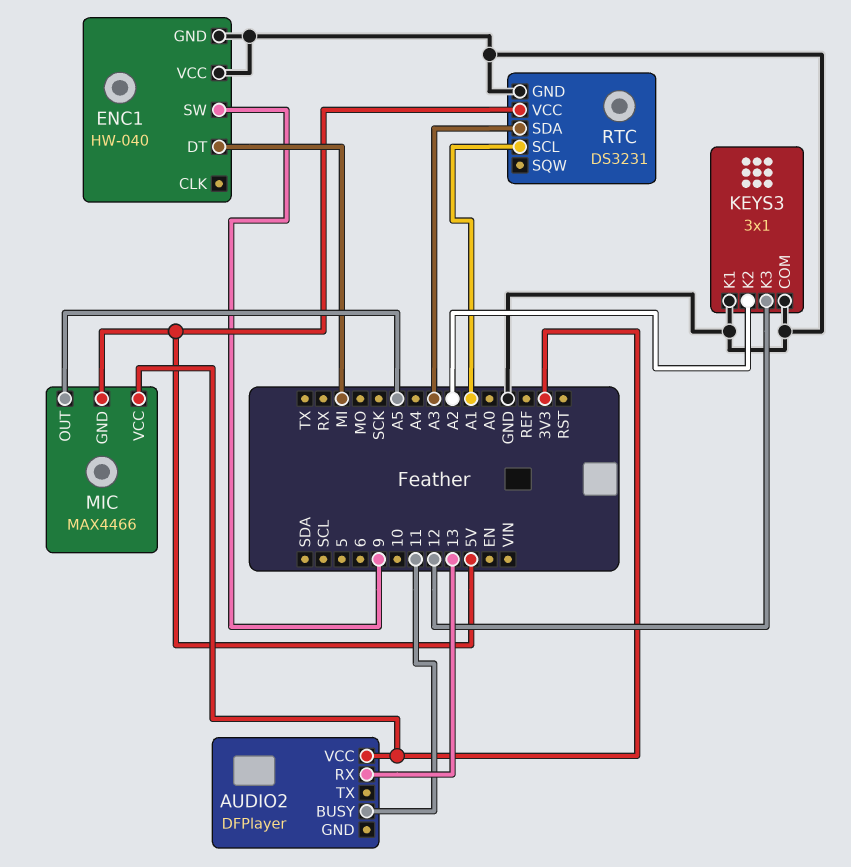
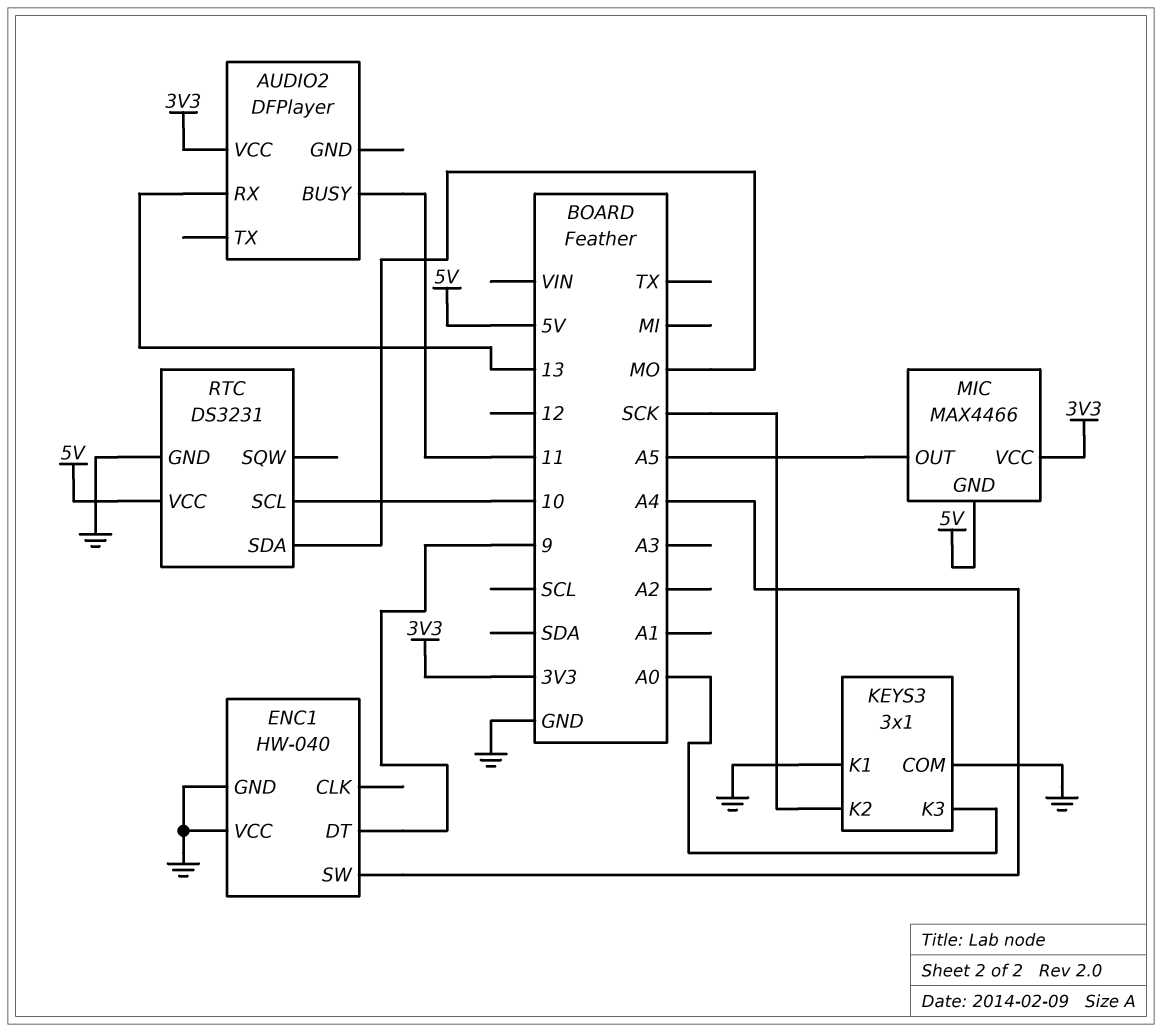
ENC1 pin DT: MI -> 9
ENC1 pin SW: 9 -> A4
KEYS3 pin K2: A2 -> SCK
KEYS3 pin K3: 12 -> A0
RTC pin SCL: A1 -> 10
RTC pin SDA: A3 -> MO

